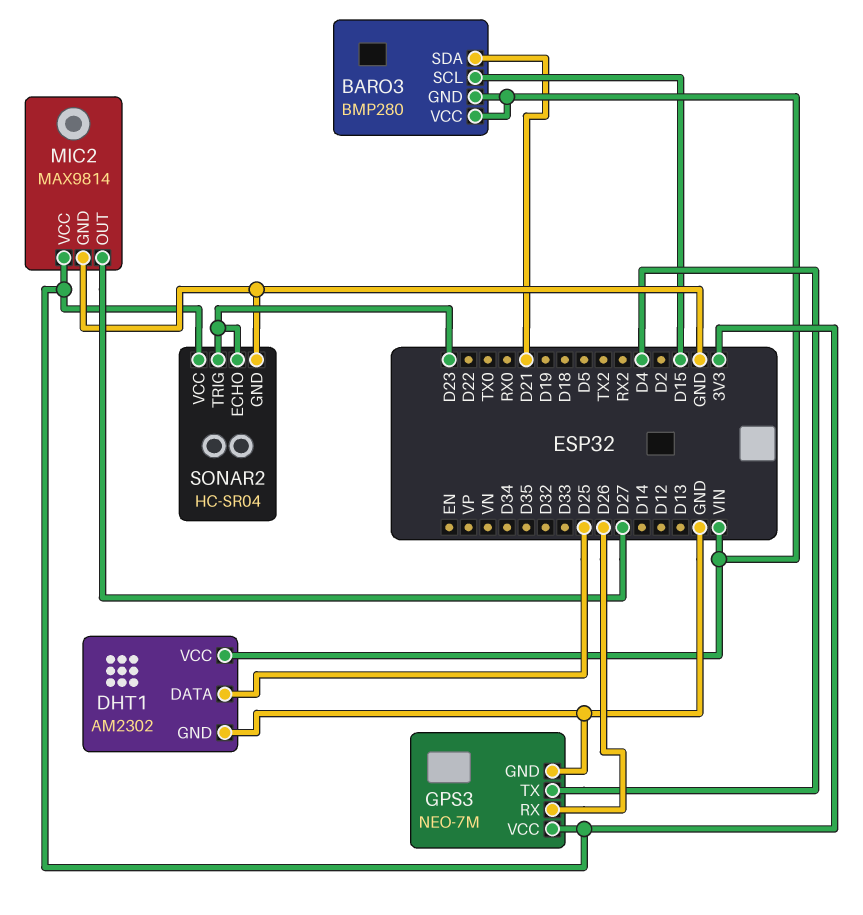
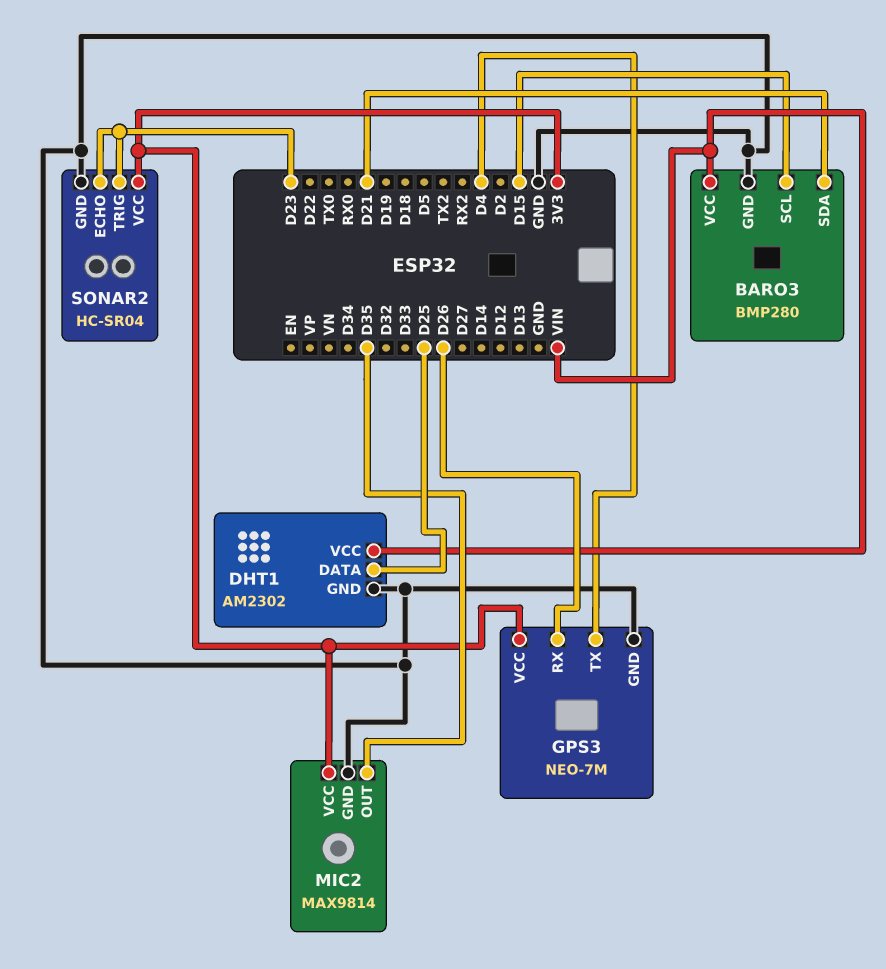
BARO3 pin GND: VIN -> GND
MIC2 pin OUT: D27 -> D35

